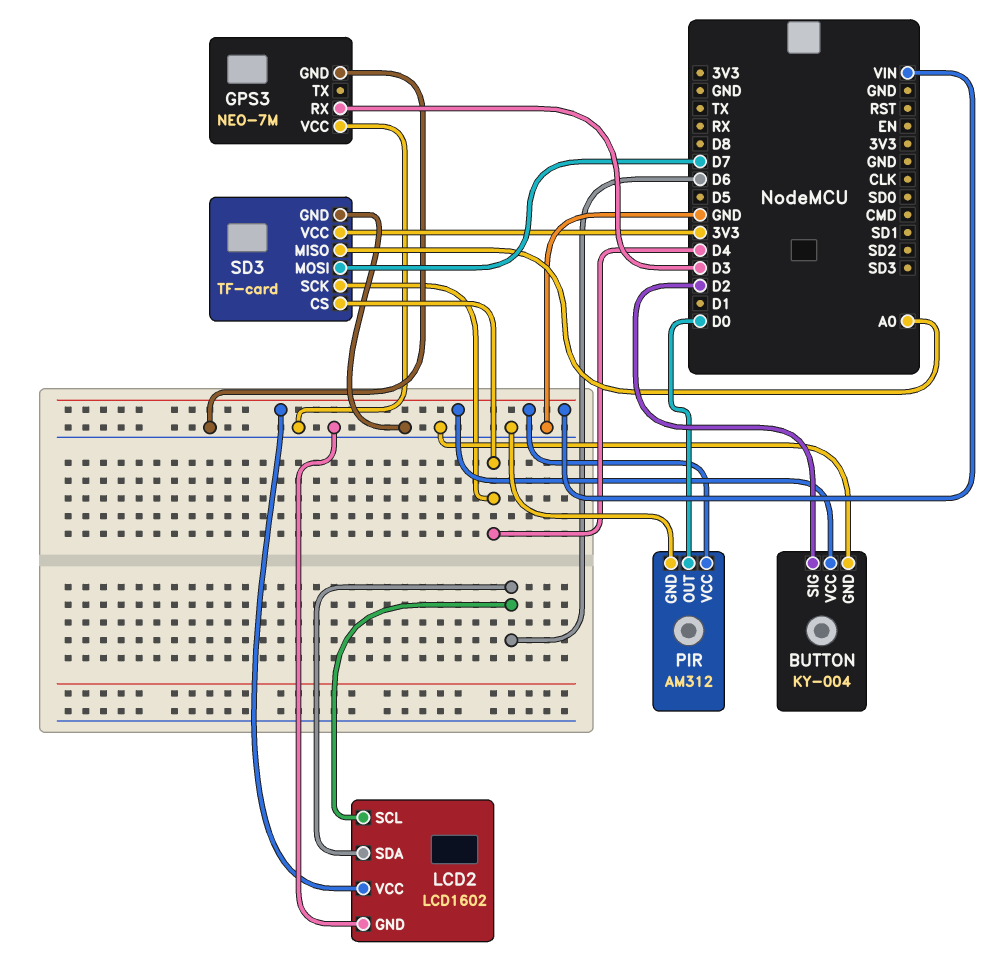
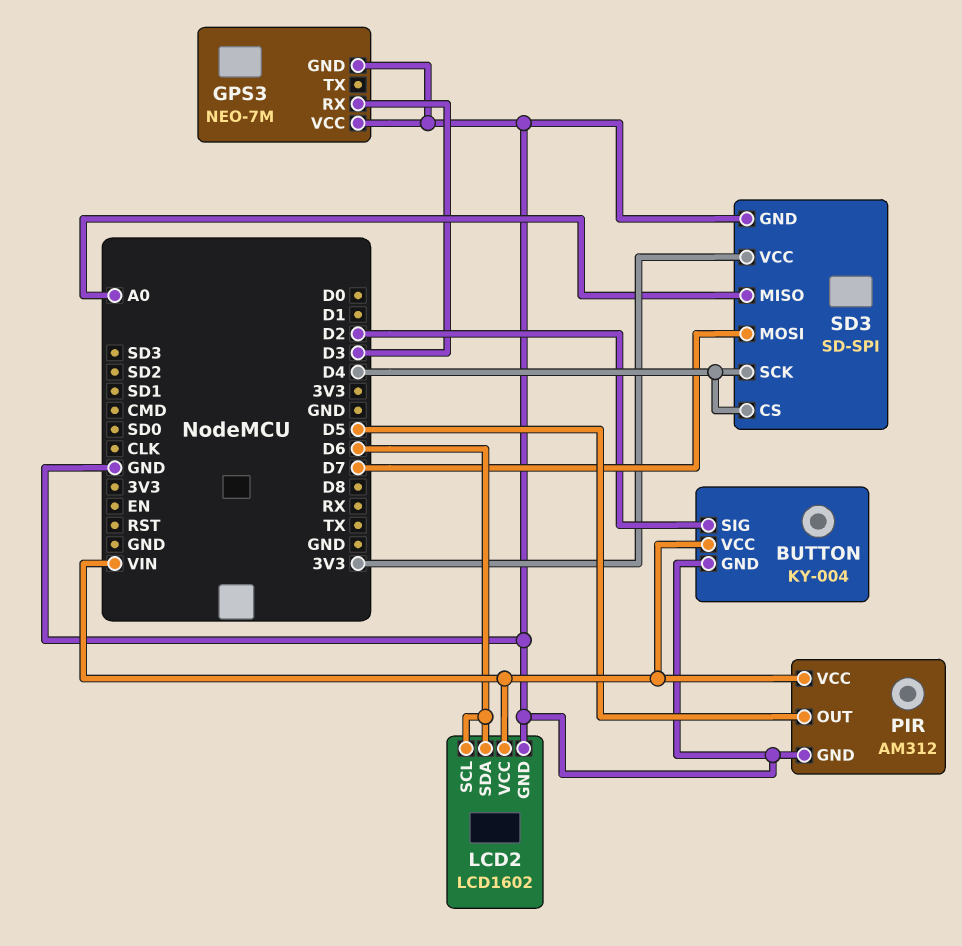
PIR pin OUT: D0 -> D5
SD3: TF-card -> SD-SPI

